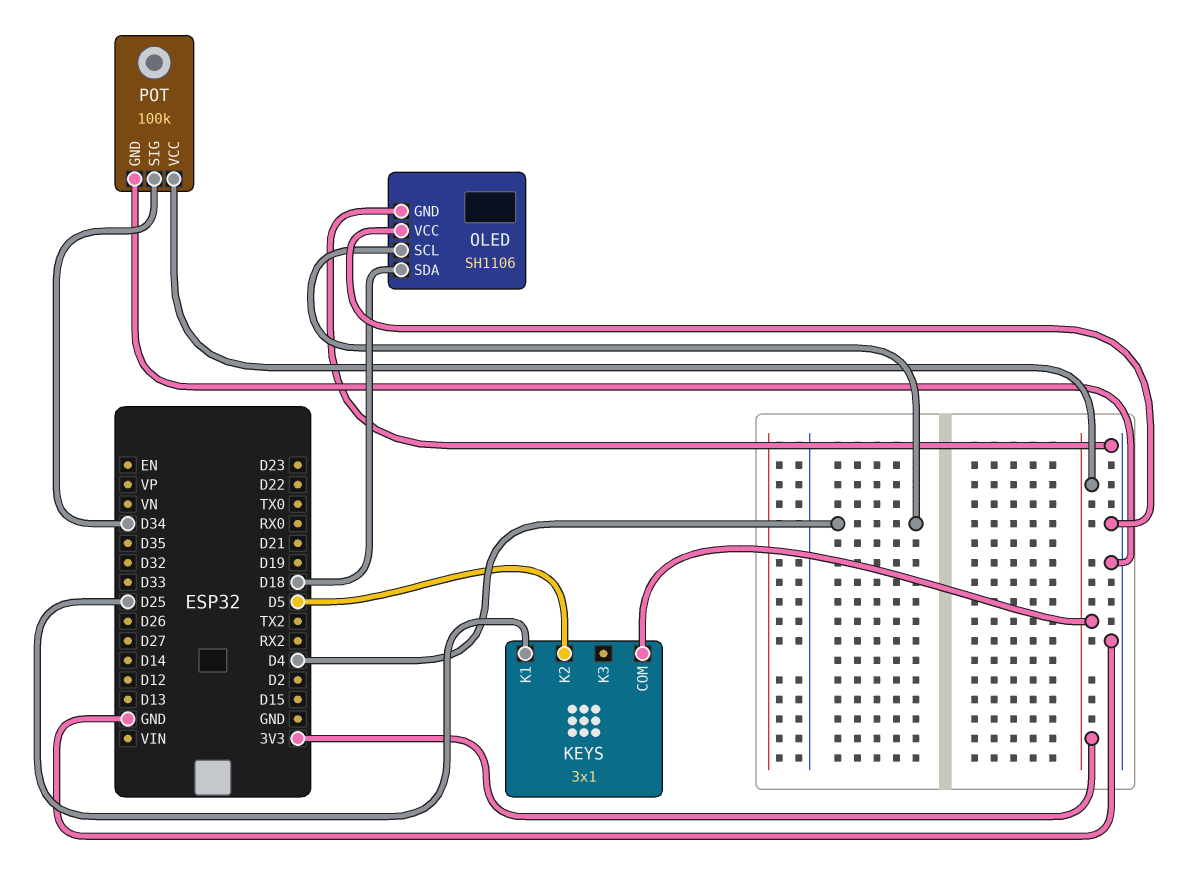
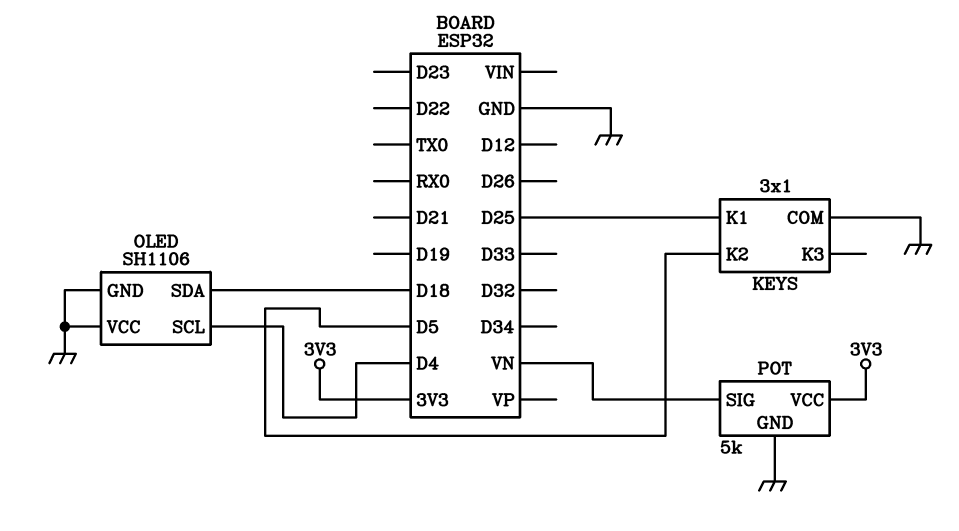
KEYS pin COM: 3V3 -> GND
POT: 100k -> 5k
POT pin SIG: D34 -> VN

